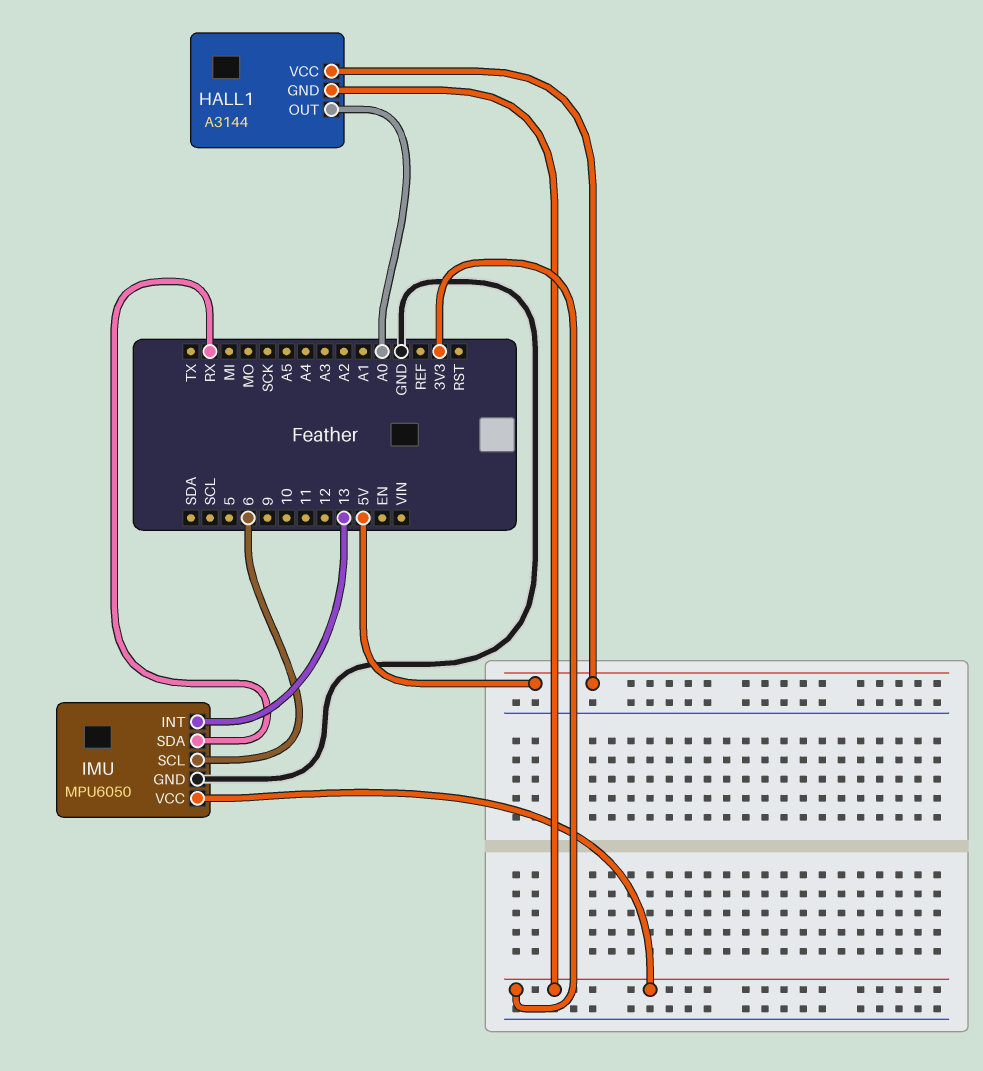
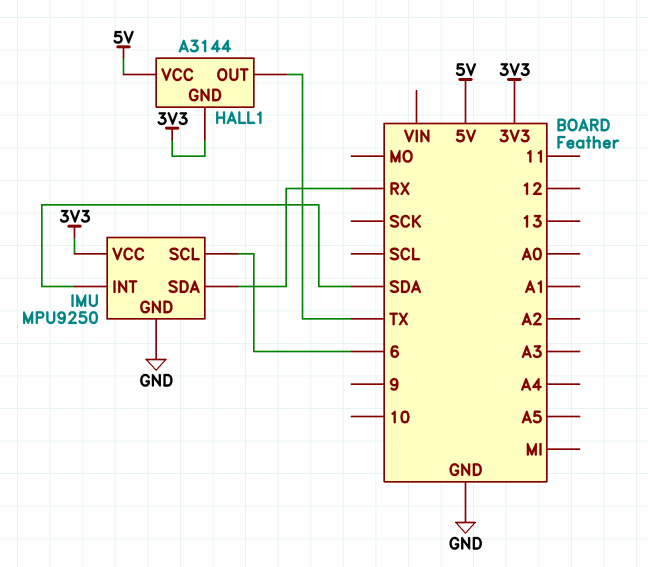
HALL1 pin OUT: A0 -> TX
IMU: MPU6050 -> MPU9250
IMU pin INT: 13 -> SDA

